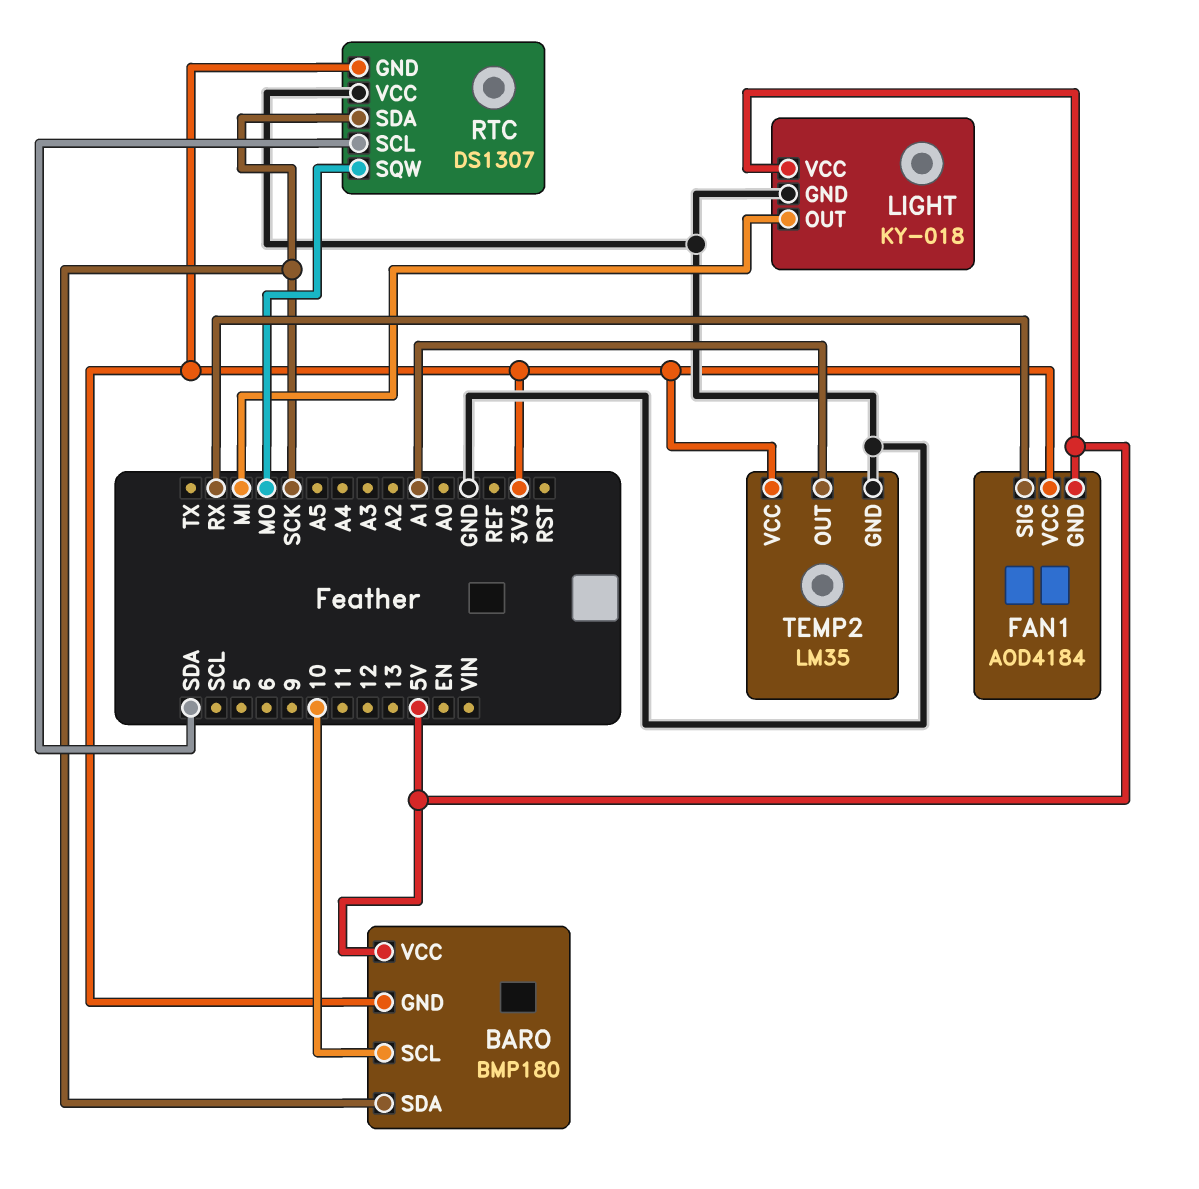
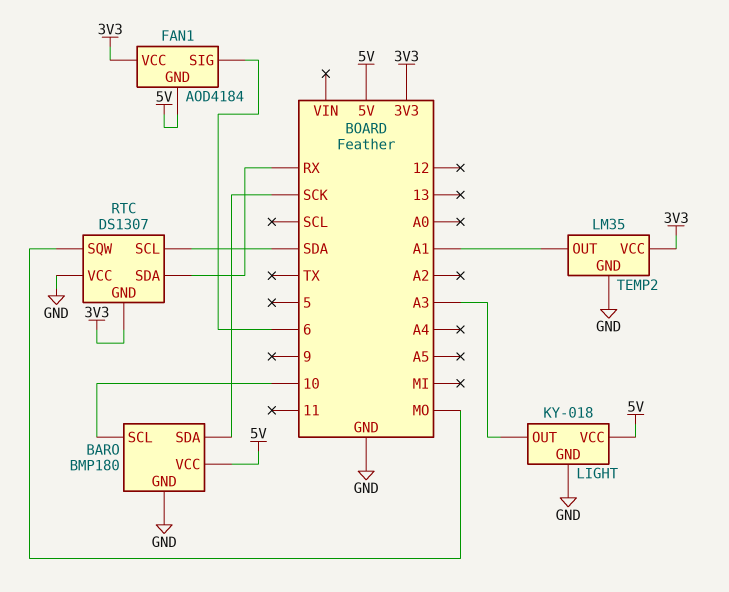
BARO pin GND: 3V3 -> GND
FAN1 pin SIG: RX -> 6
LIGHT pin OUT: MI -> A3
RTC pin SDA: SCK -> RX

